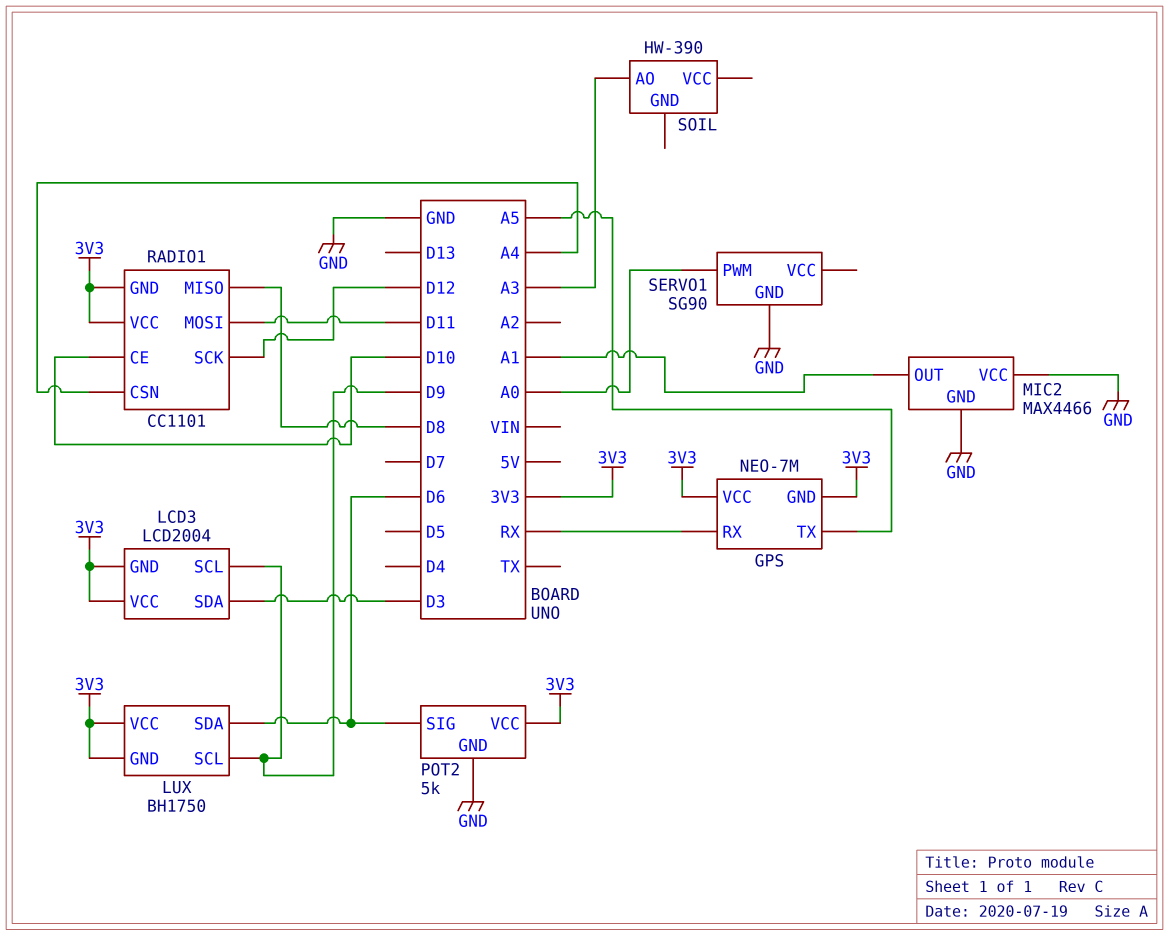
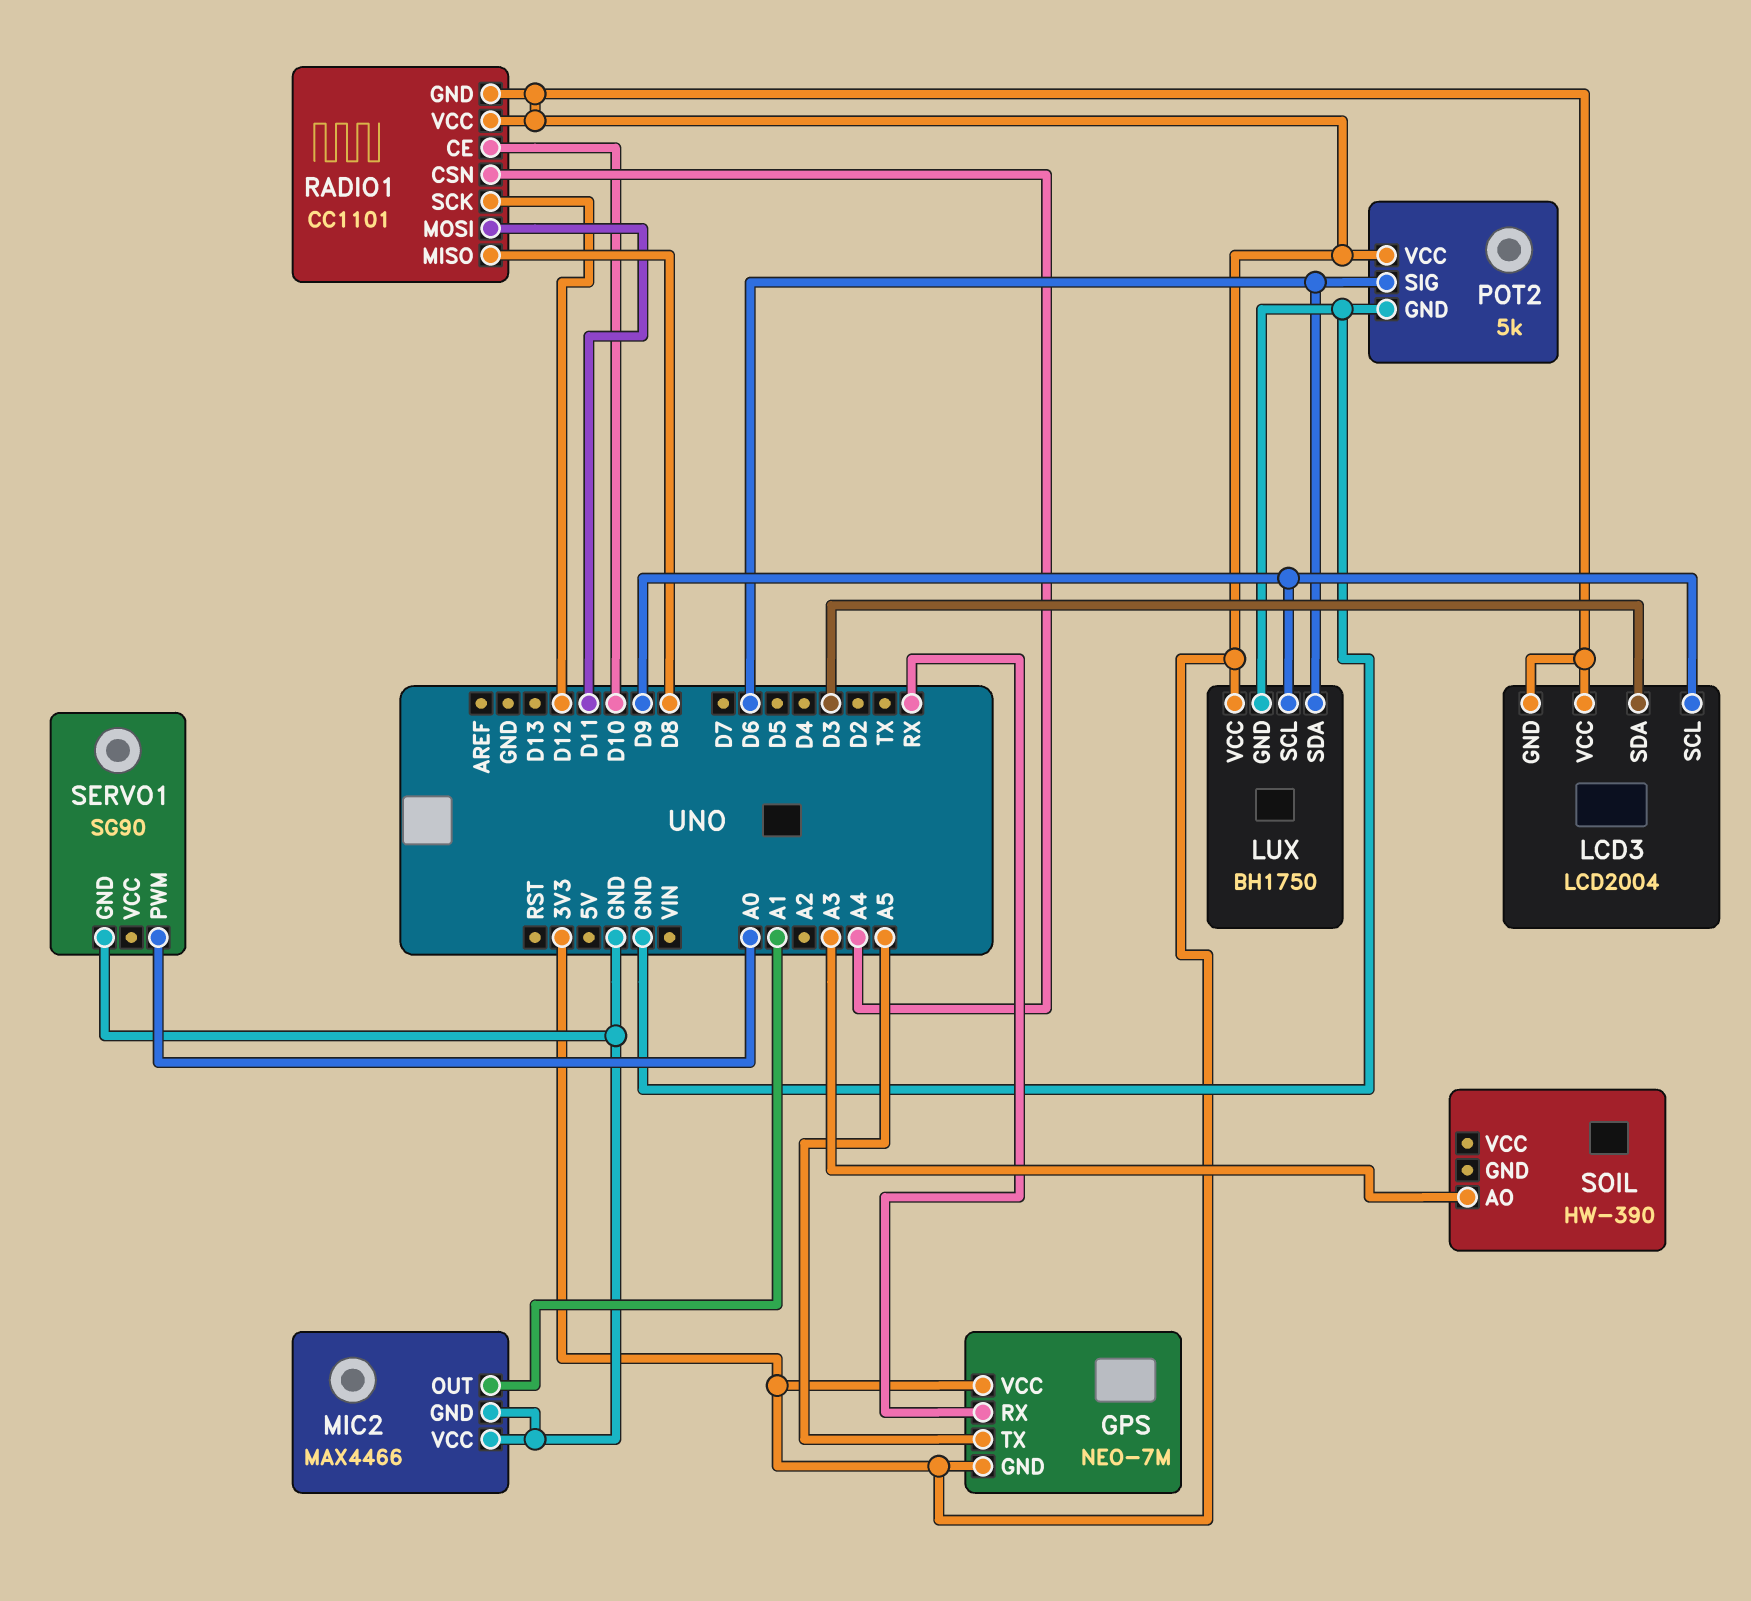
LUX pin GND: 3V3 -> GND

